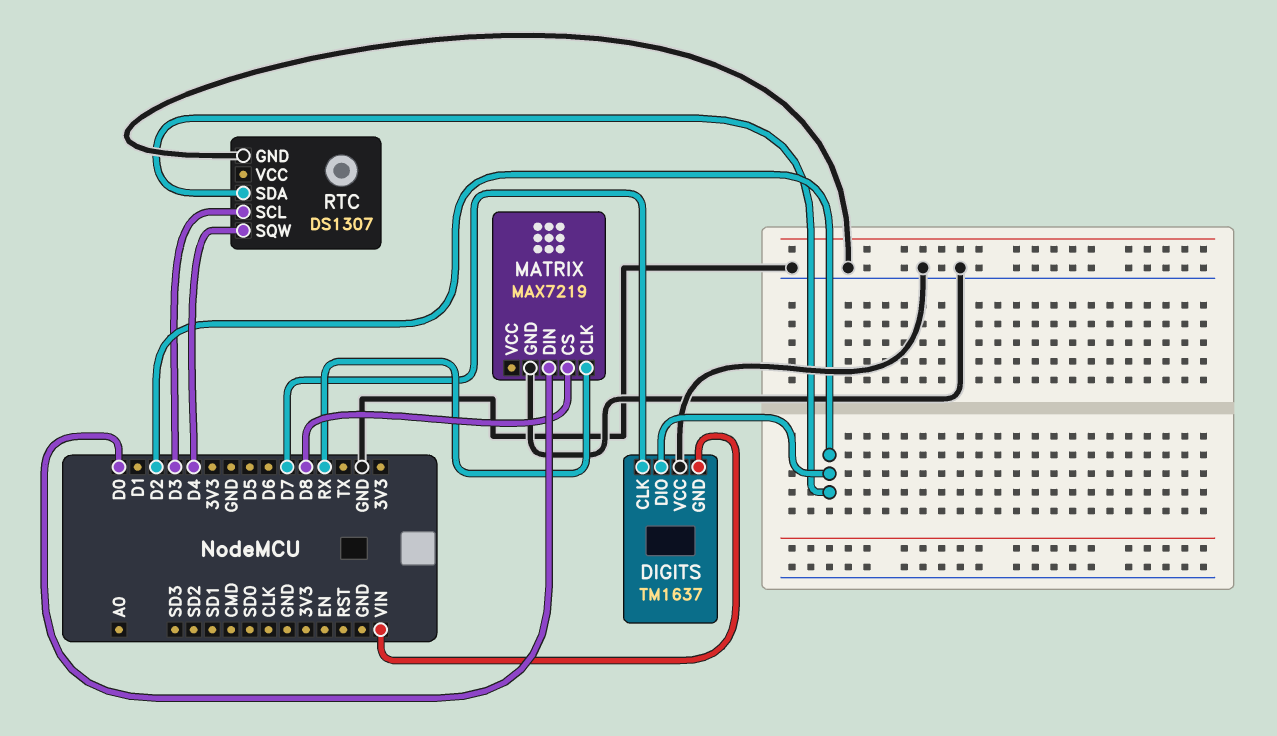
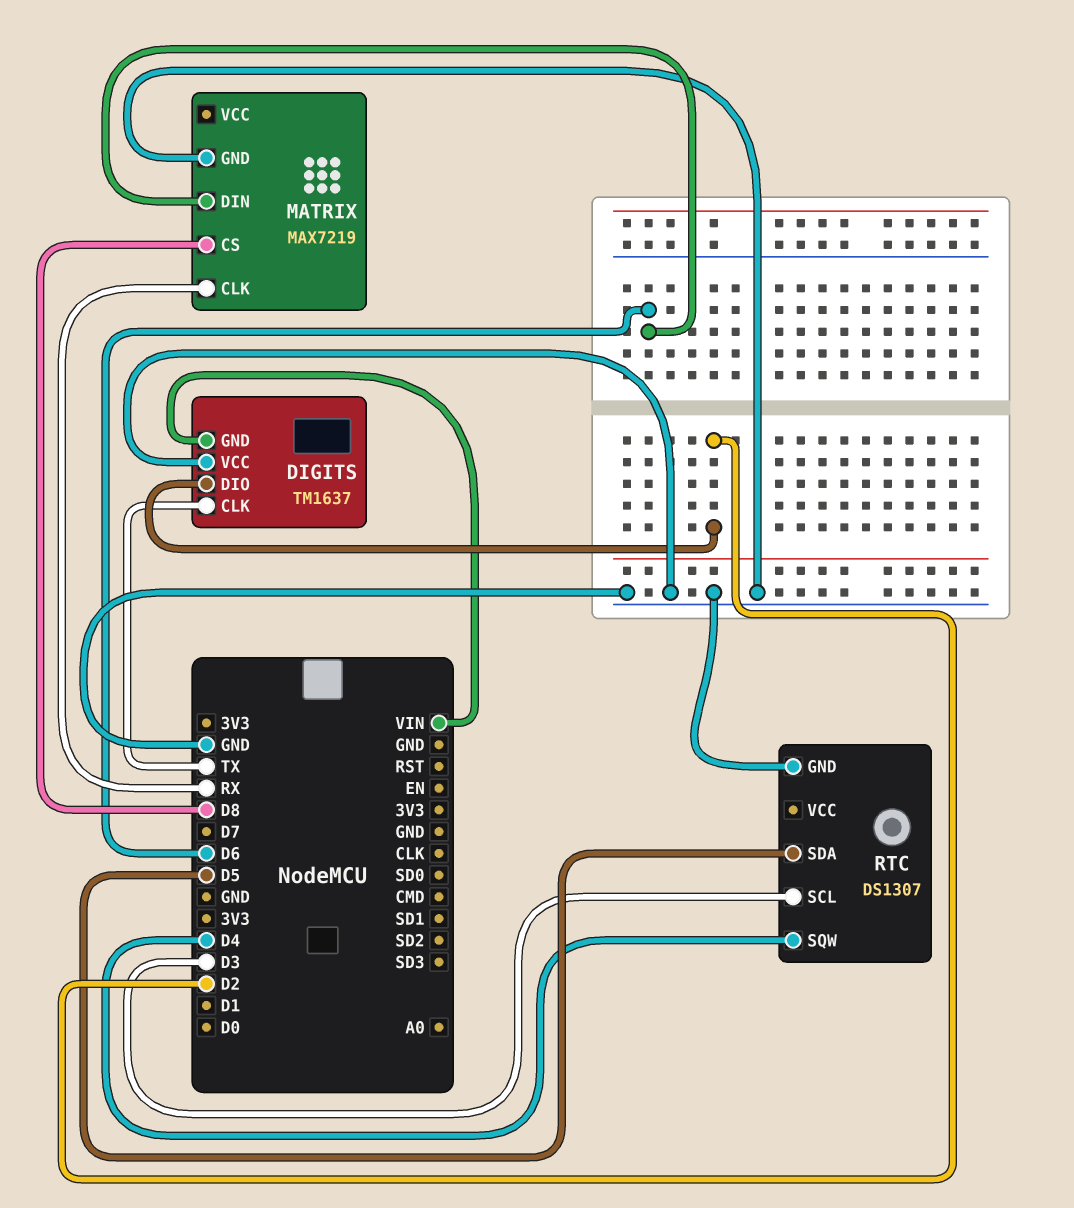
DIGITS pin CLK: D7 -> TX
MATRIX pin DIN: D0 -> D6
RTC pin SDA: D2 -> D5

